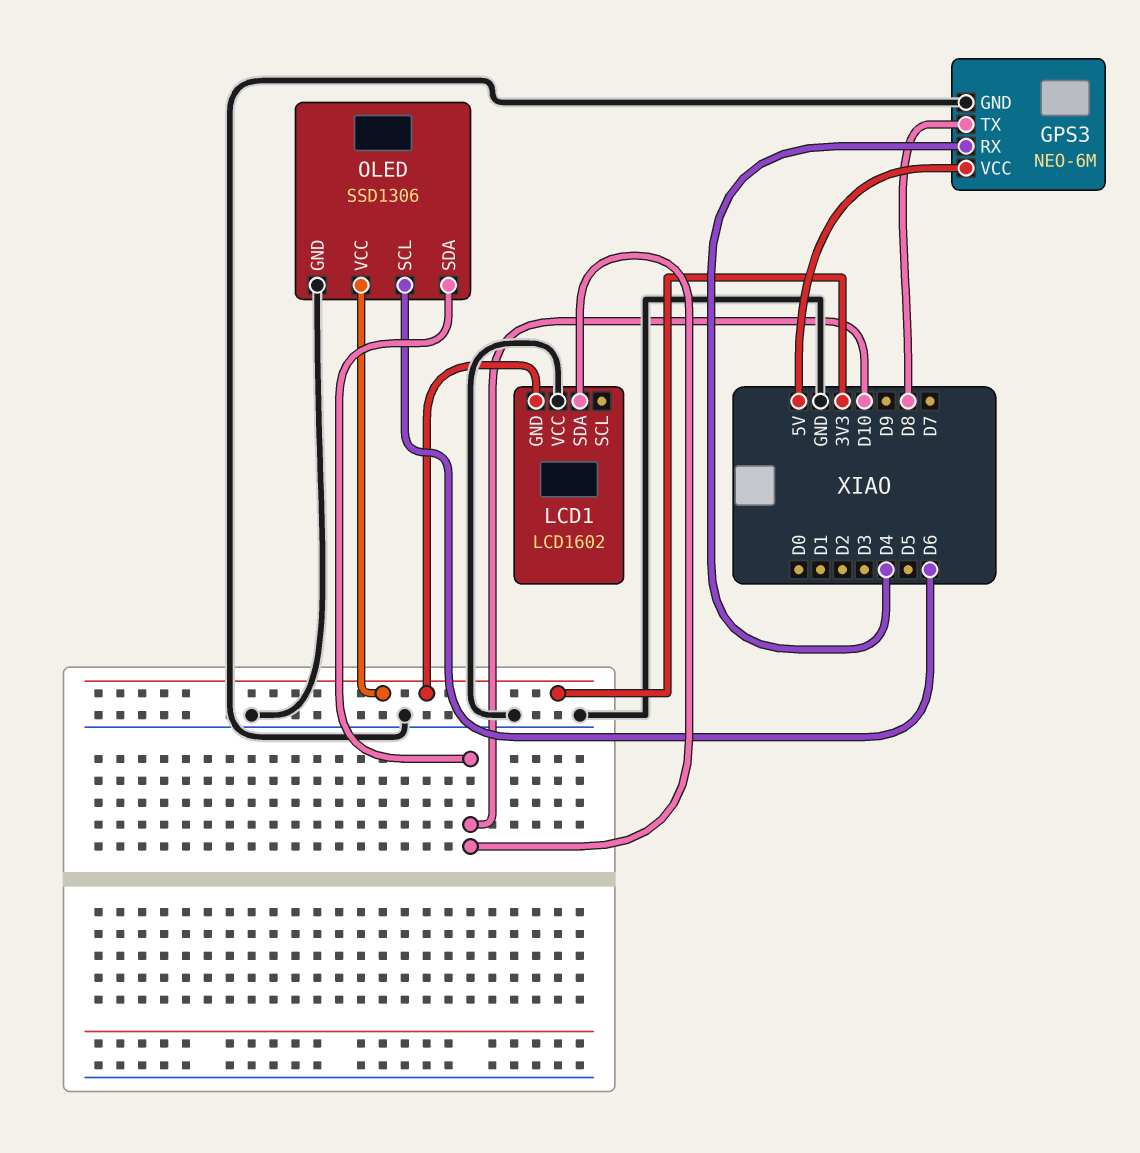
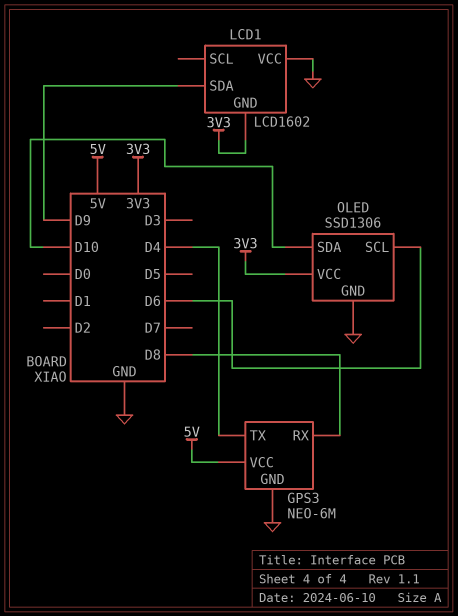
GPS3 pin RX: D4 -> D8
GPS3 pin TX: D8 -> D4
LCD1 pin SDA: D10 -> D9

